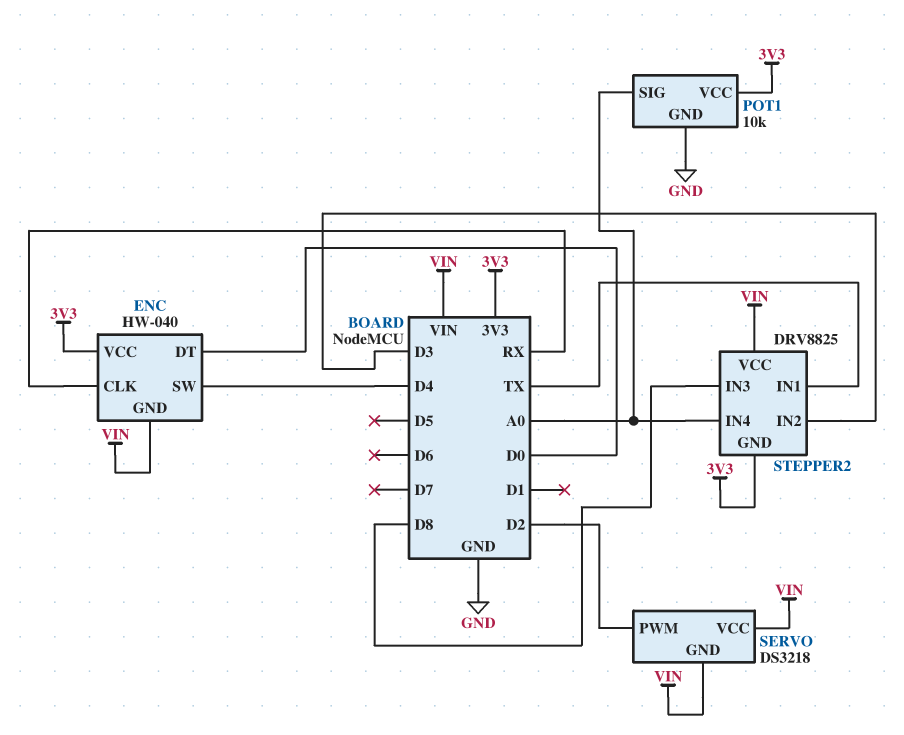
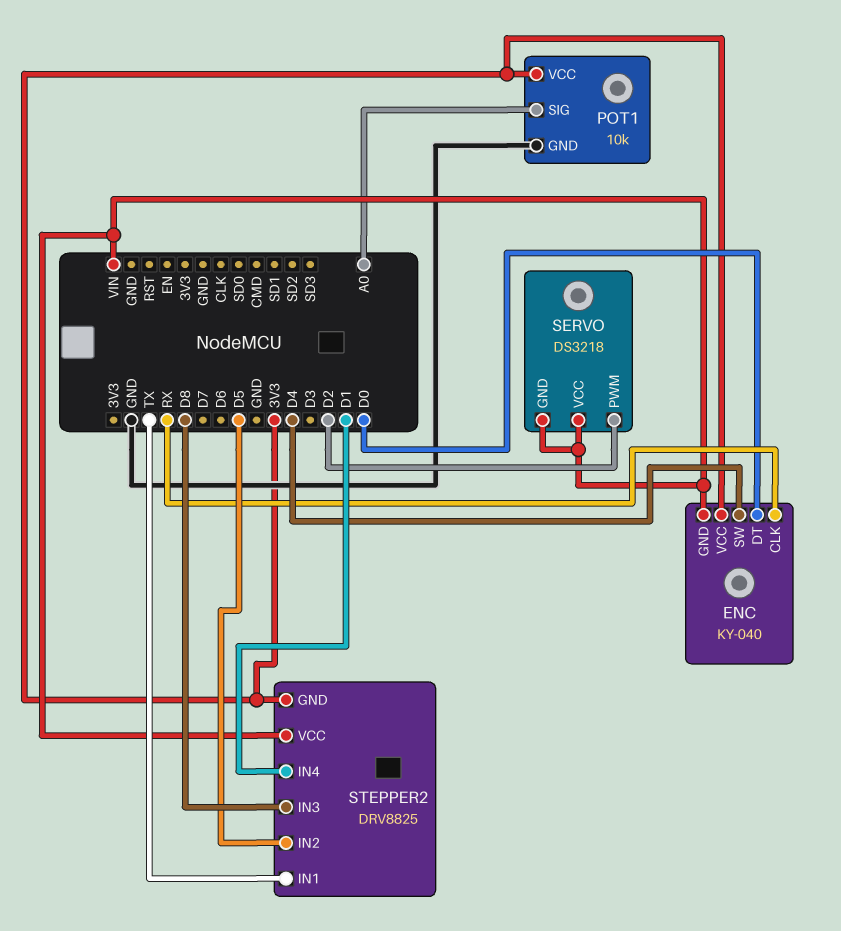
ENC: HW-040 -> KY-040
STEPPER2 pin IN2: D3 -> D5
STEPPER2 pin IN4: A0 -> D1

